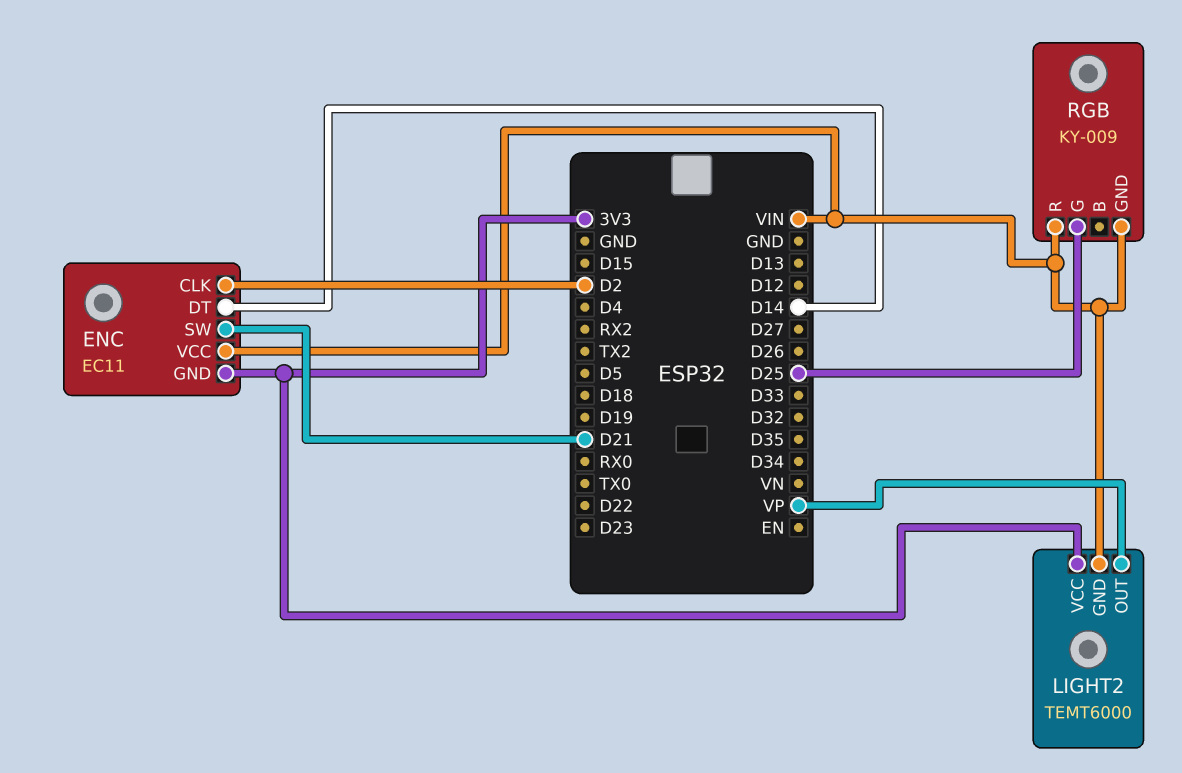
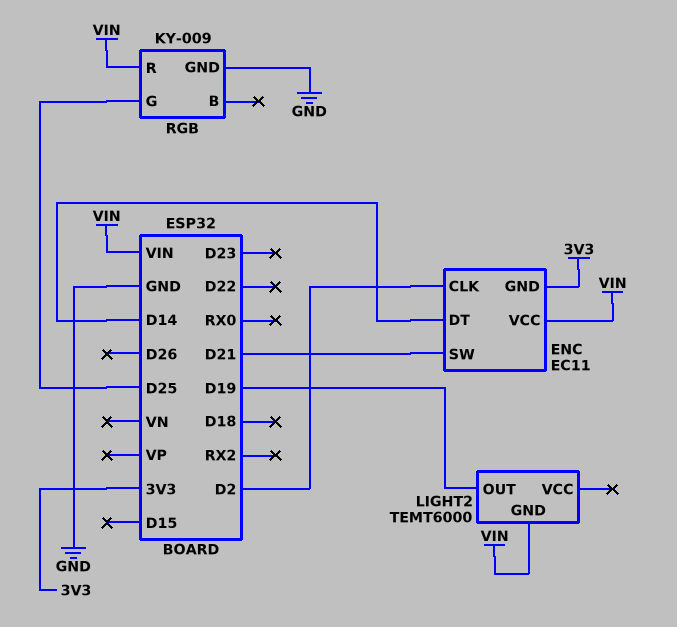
LIGHT2 pin OUT: VP -> D19
LIGHT2 pin VCC: 3V3 -> none
RGB pin GND: VIN -> GND

